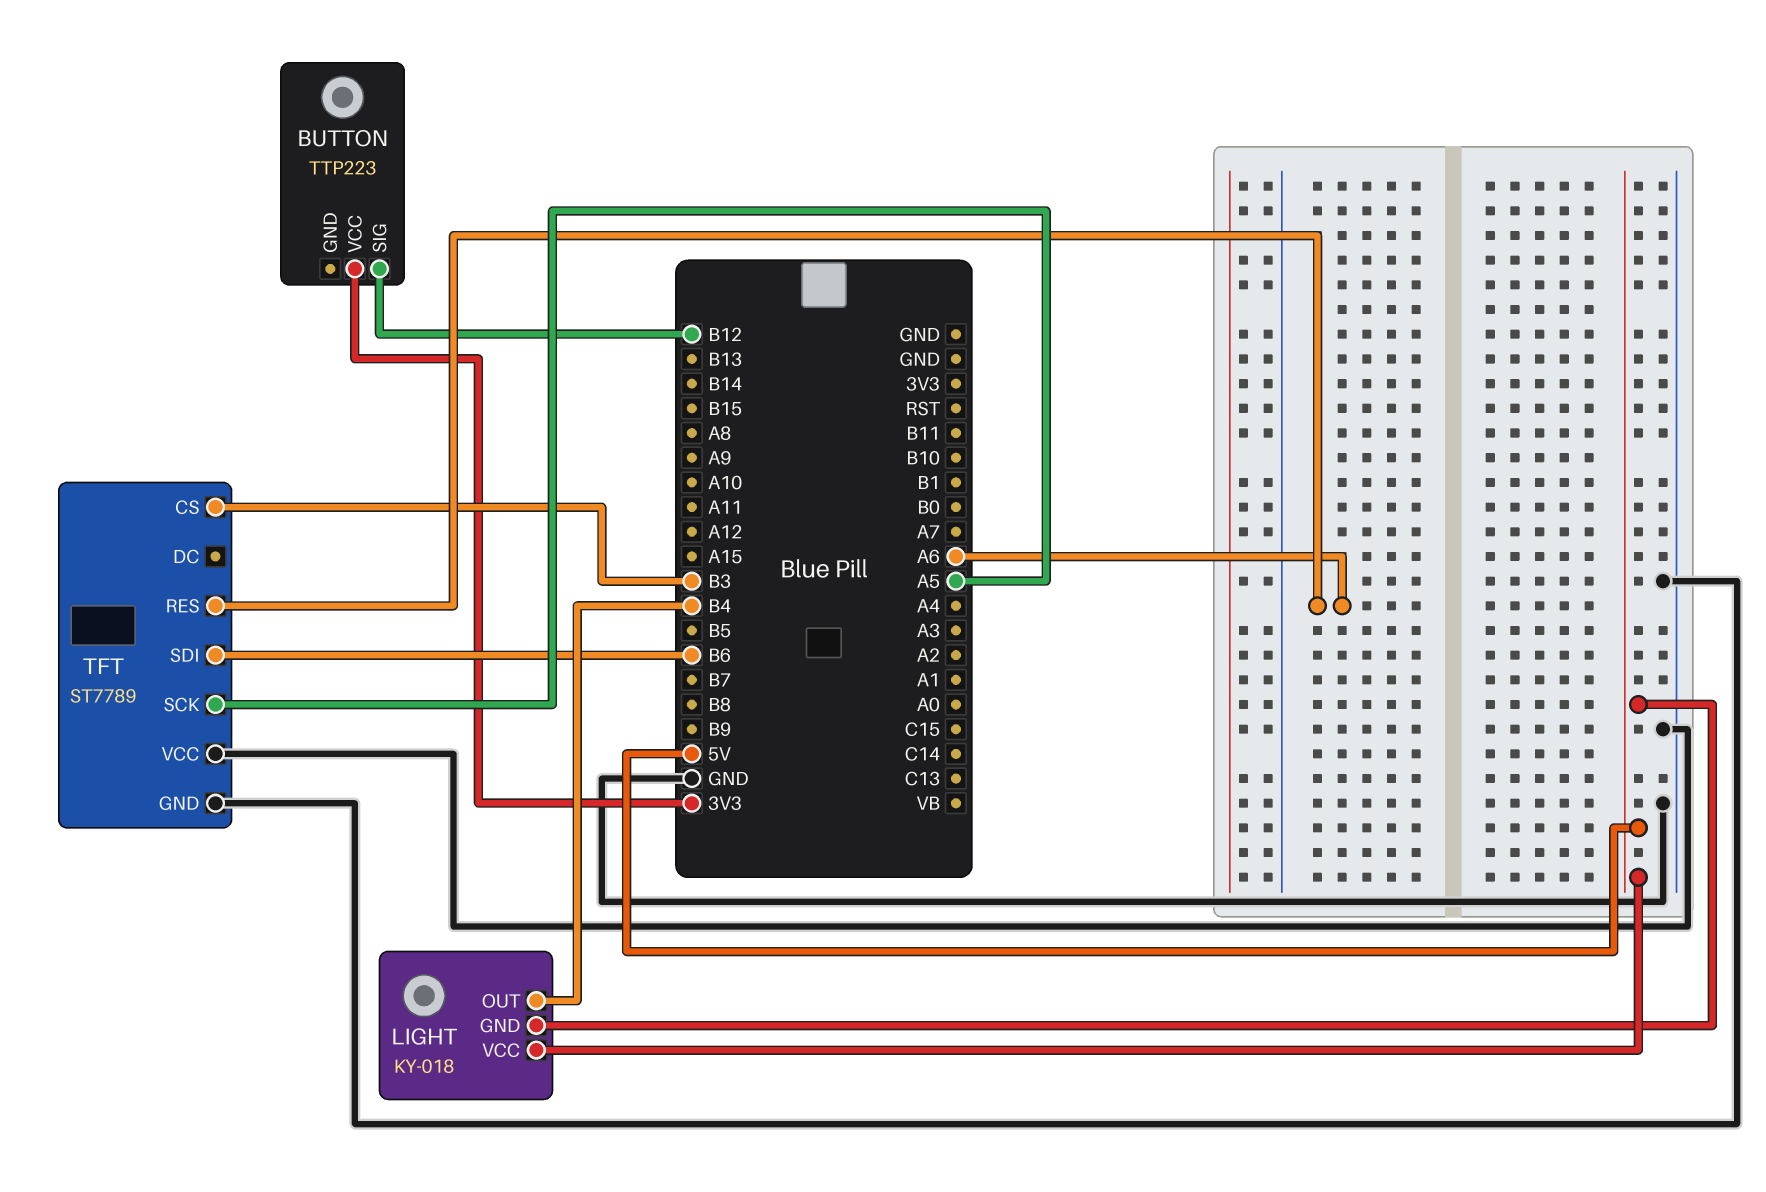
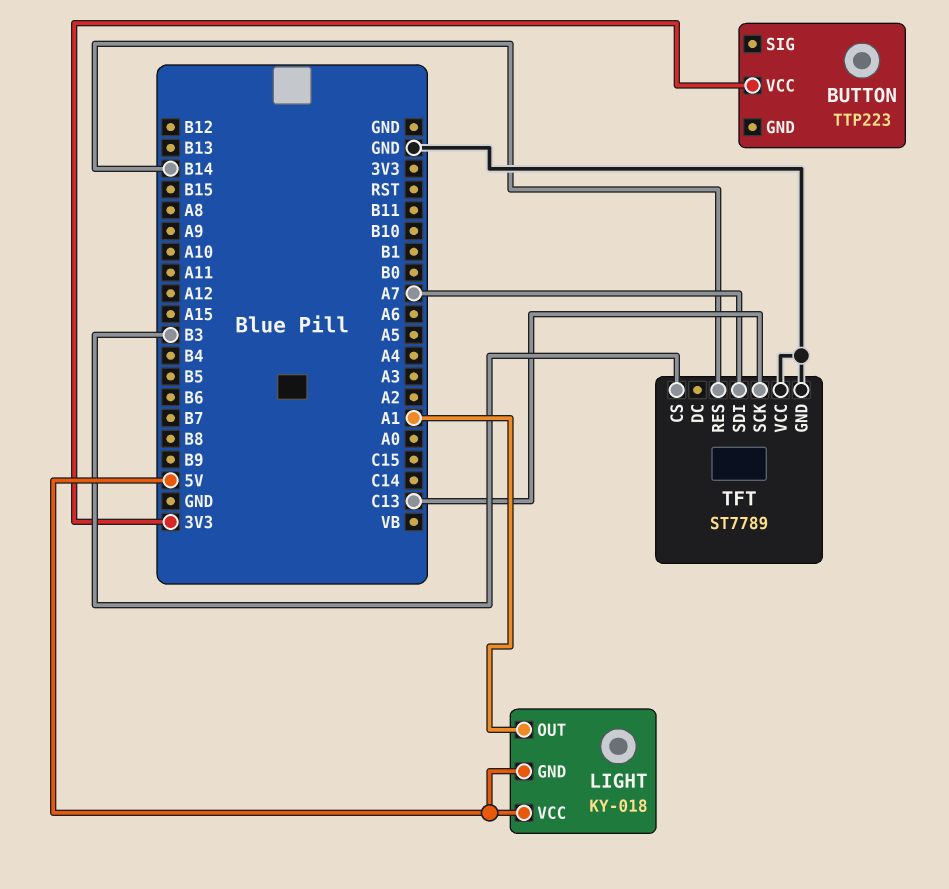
BUTTON pin SIG: B12 -> none
LIGHT pin OUT: B4 -> A1
TFT pin RES: A6 -> B14
TFT pin SCK: A5 -> C13
TFT pin SDI: B6 -> A7

